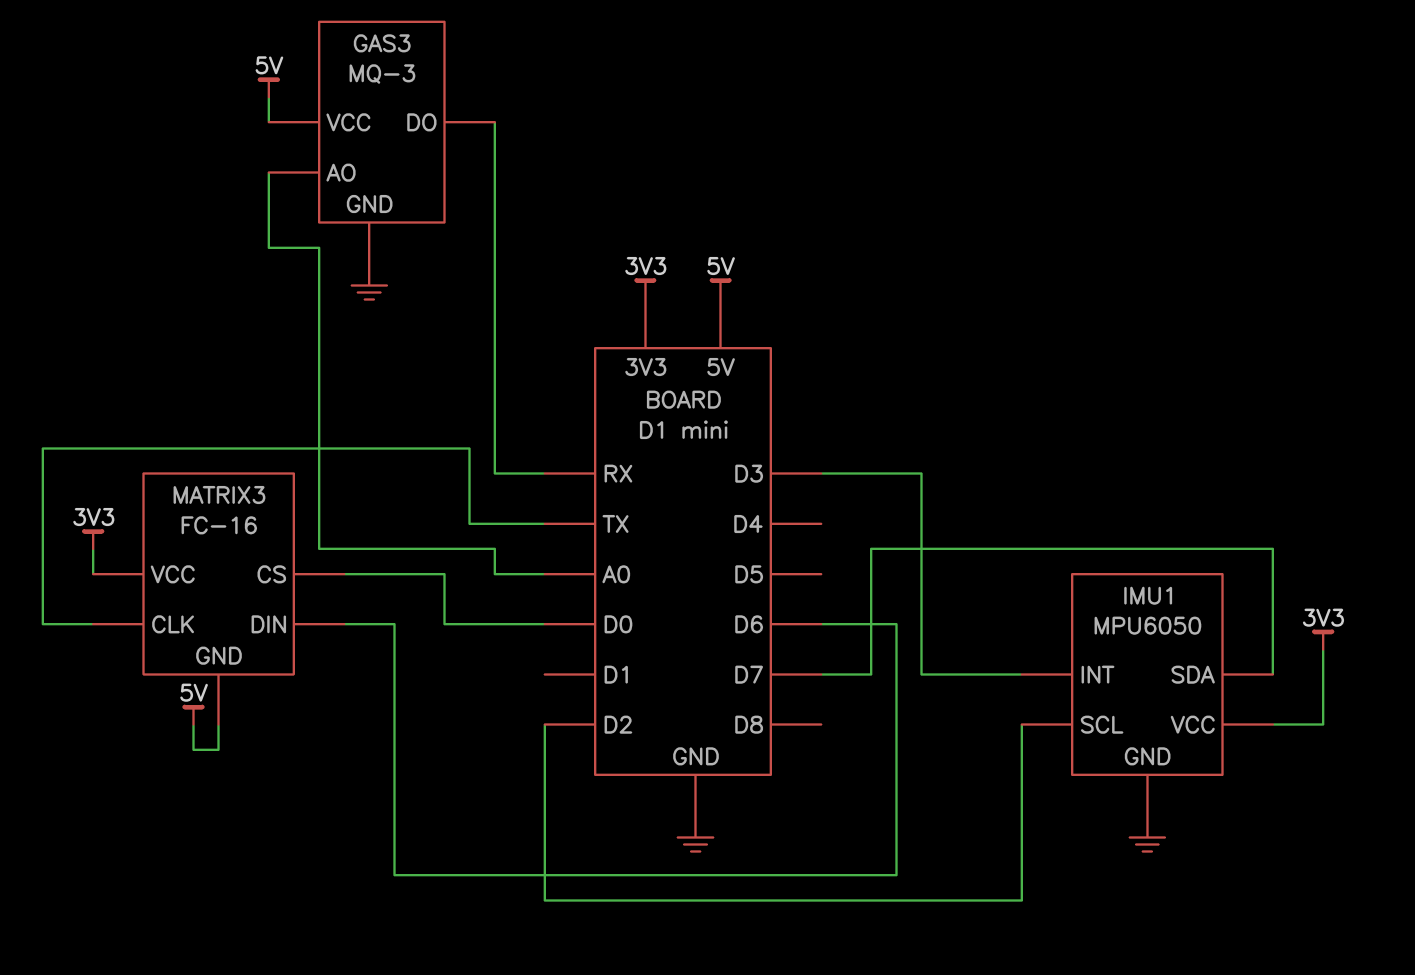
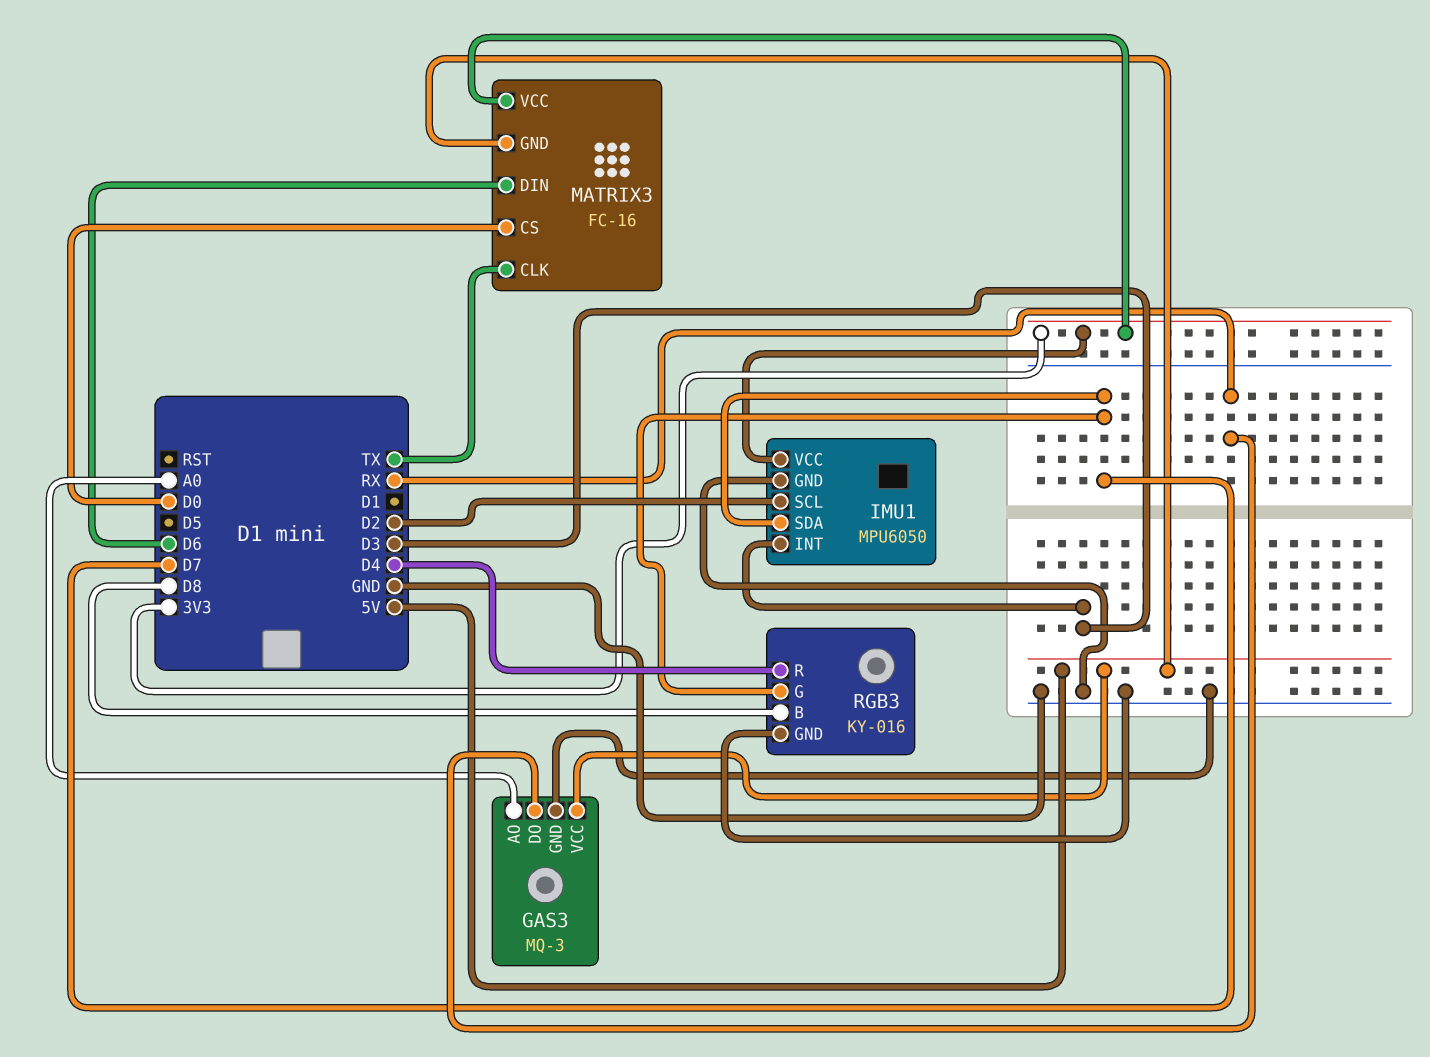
RGB3: none -> KY-016
RGB3 pin B: none -> D8
RGB3 pin G: none -> D7
RGB3 pin GND: none -> GND
RGB3 pin R: none -> D4

